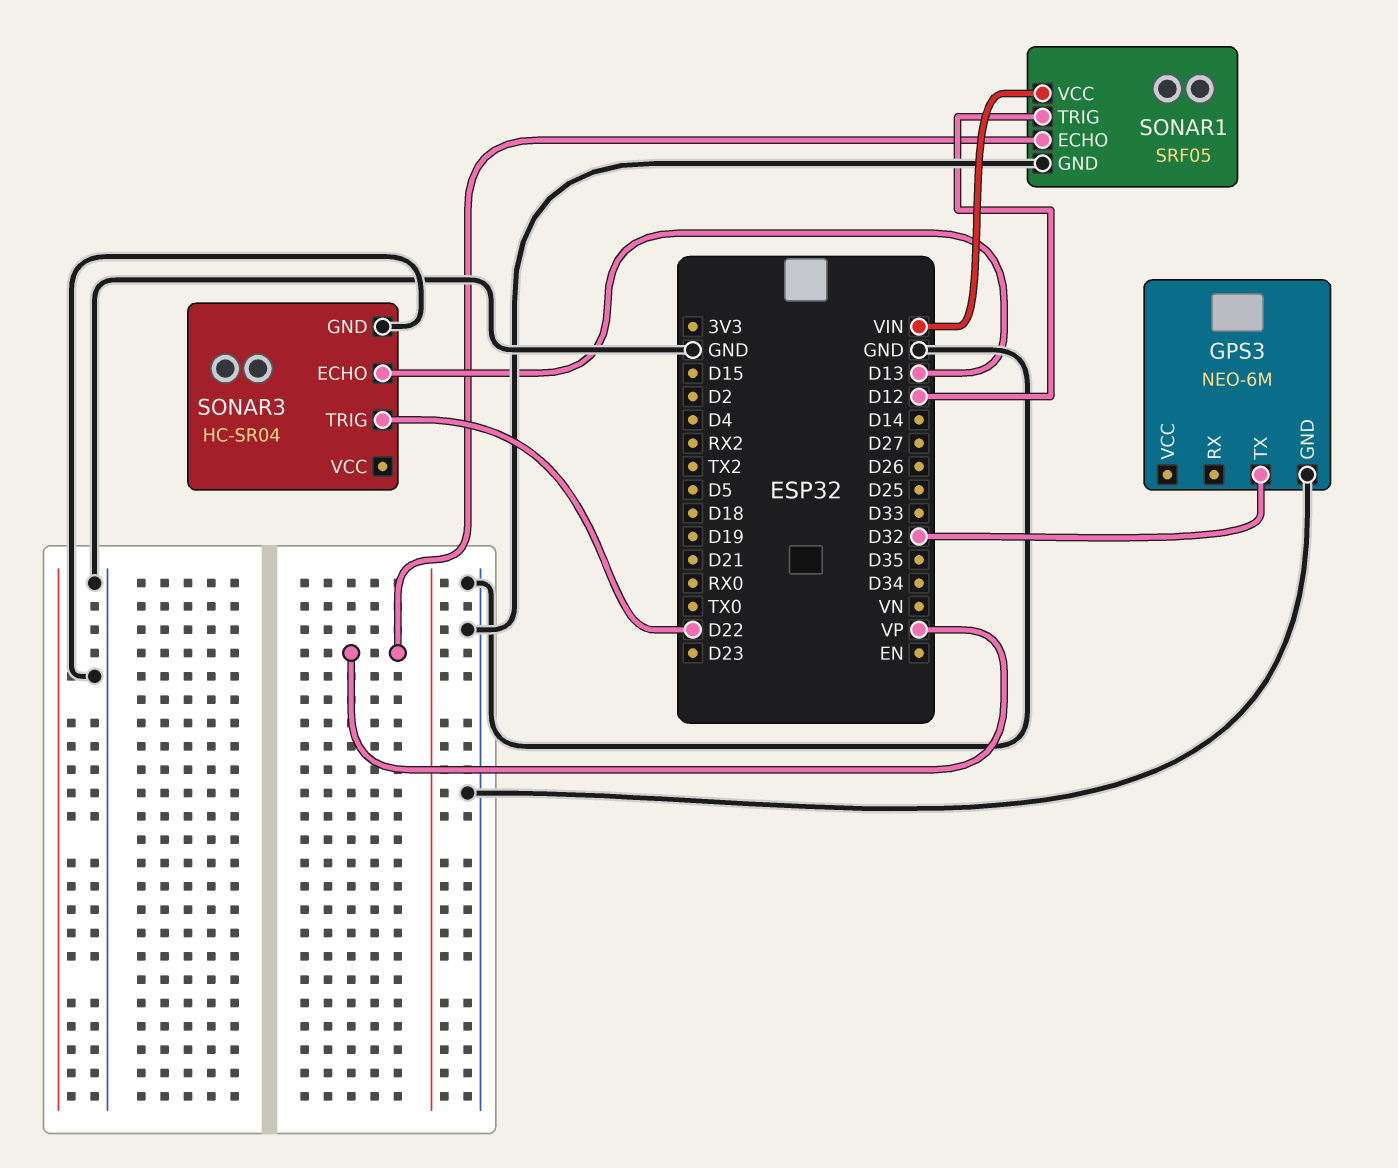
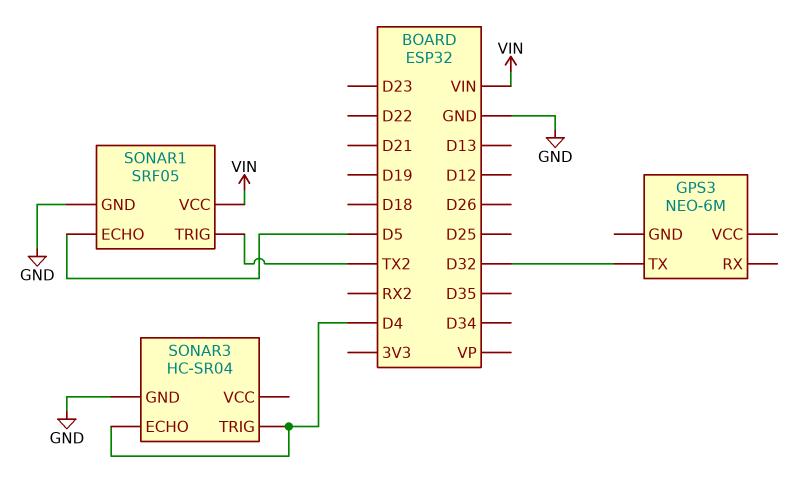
GPS3 pin GND: GND -> none
SONAR1 pin ECHO: VP -> D5
SONAR1 pin TRIG: D12 -> TX2
SONAR3 pin ECHO: D13 -> D4
SONAR3 pin TRIG: D22 -> D4

